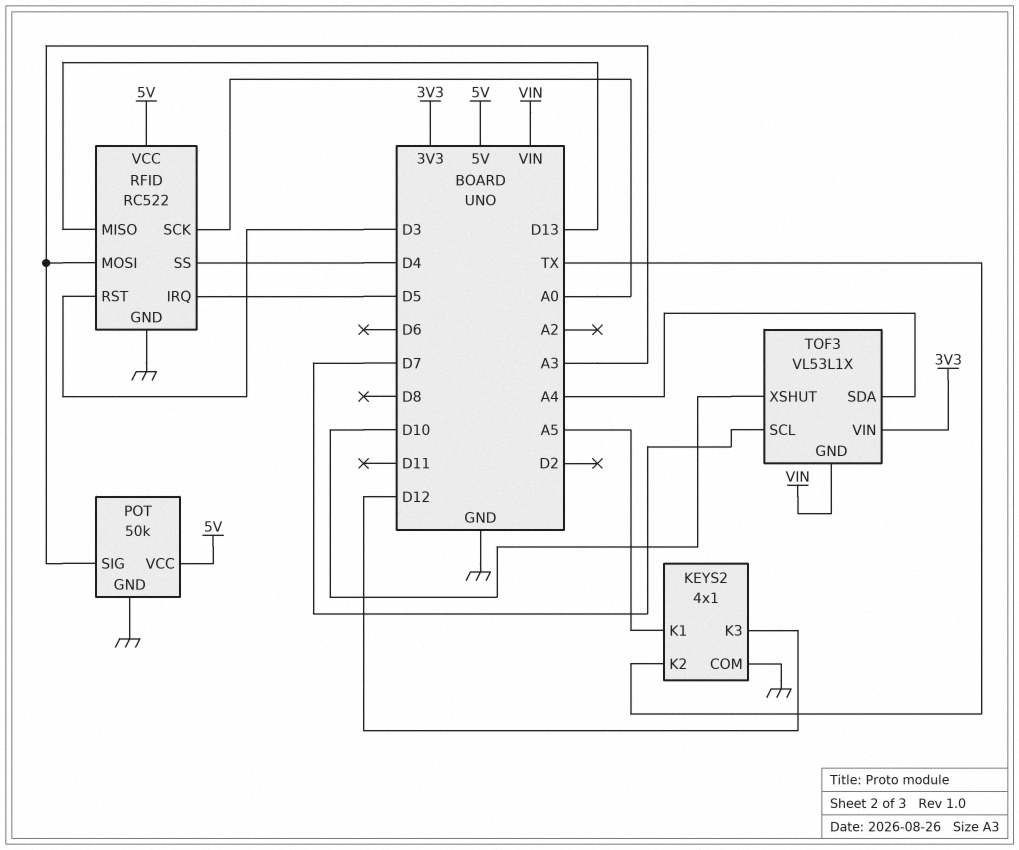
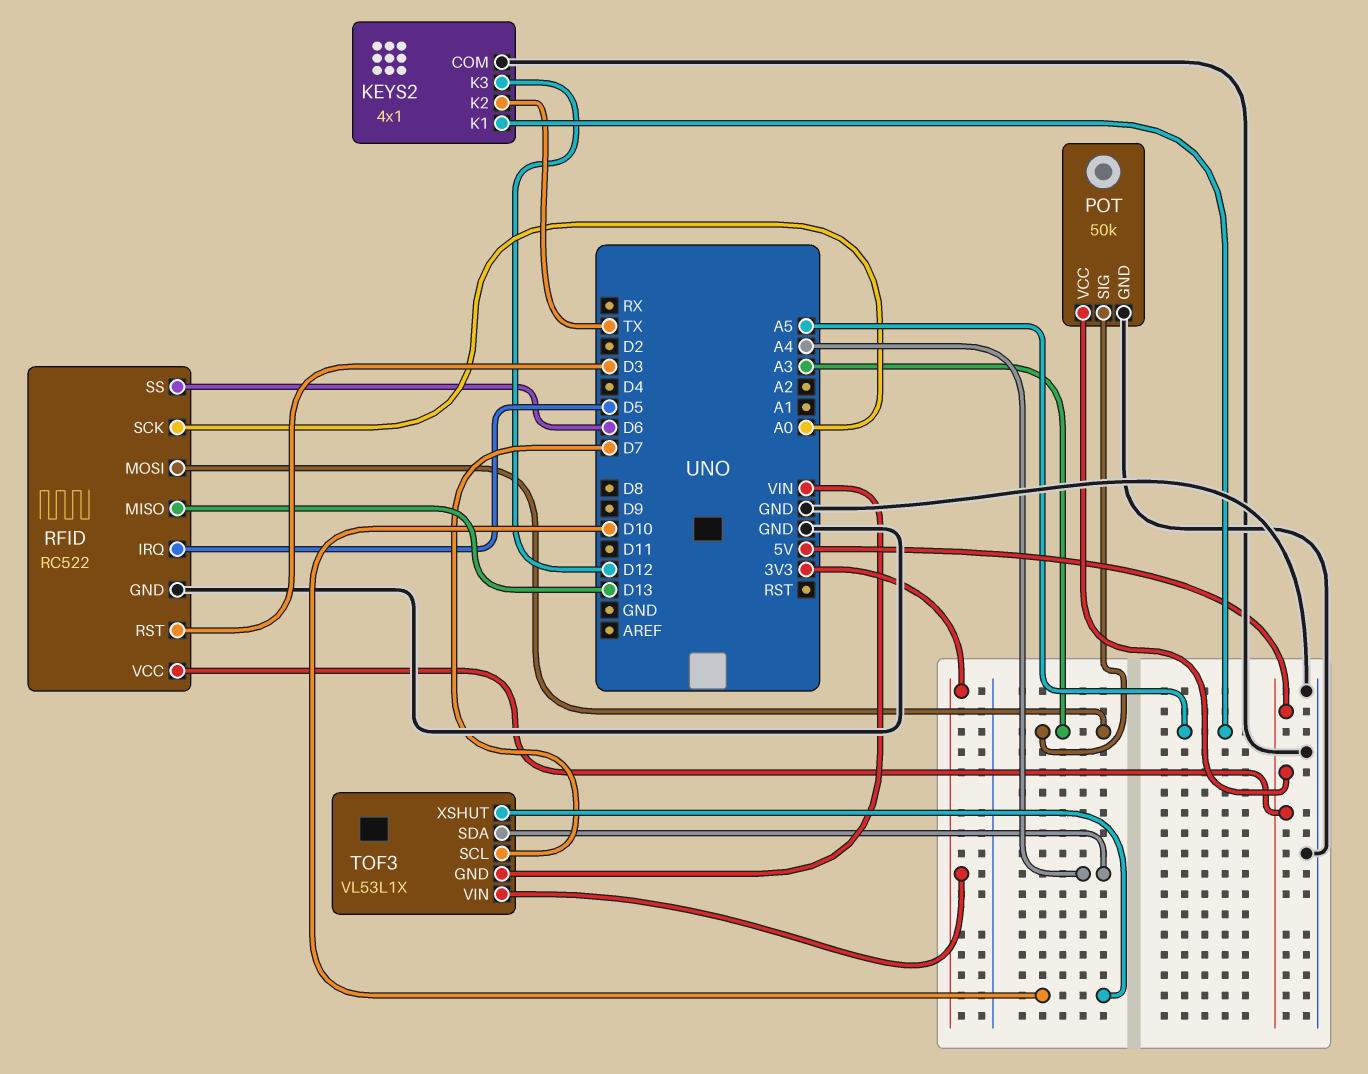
RFID pin SS: D4 -> D6

